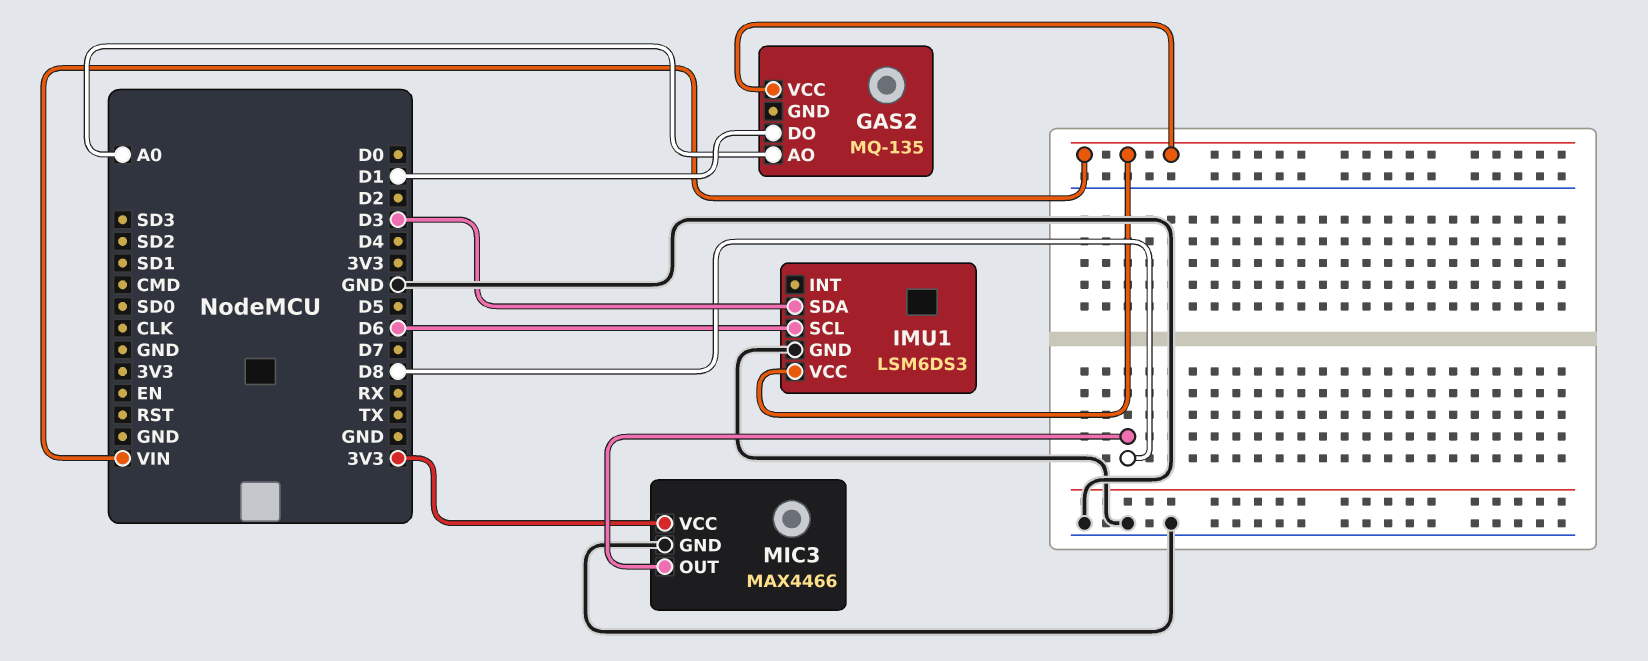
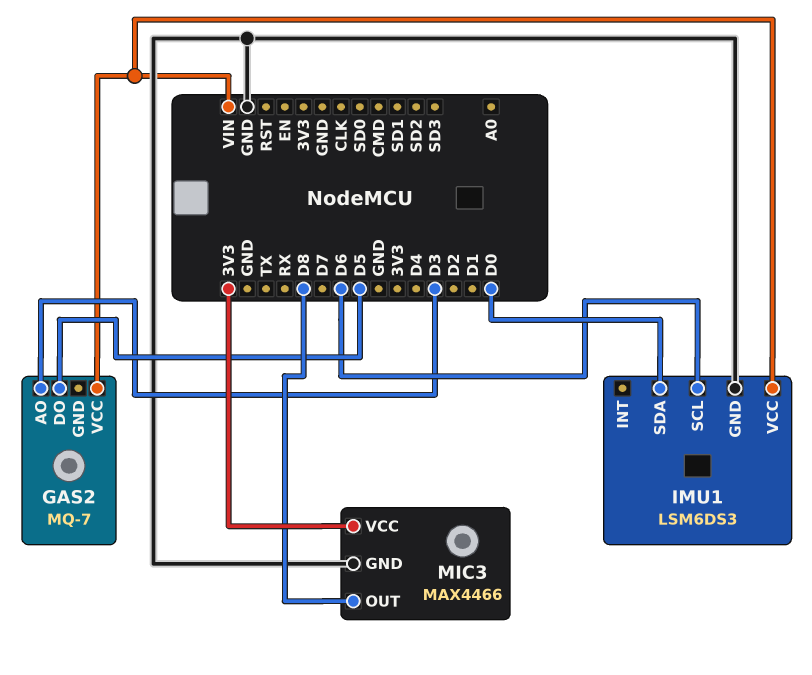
GAS2: MQ-135 -> MQ-7
GAS2 pin AO: A0 -> D3
GAS2 pin DO: D1 -> D5
IMU1 pin SDA: D3 -> D0

